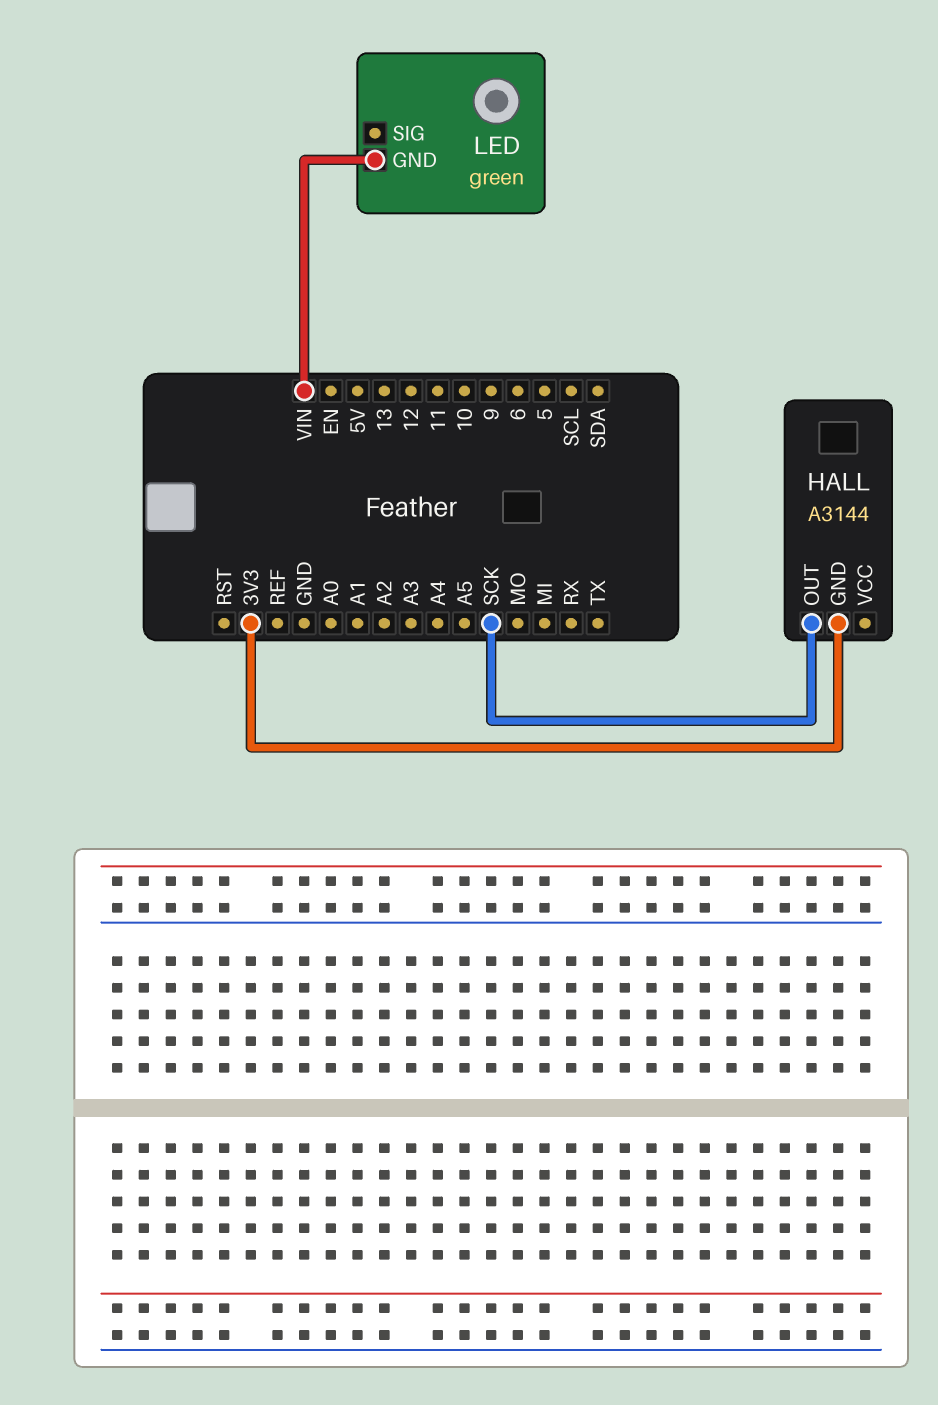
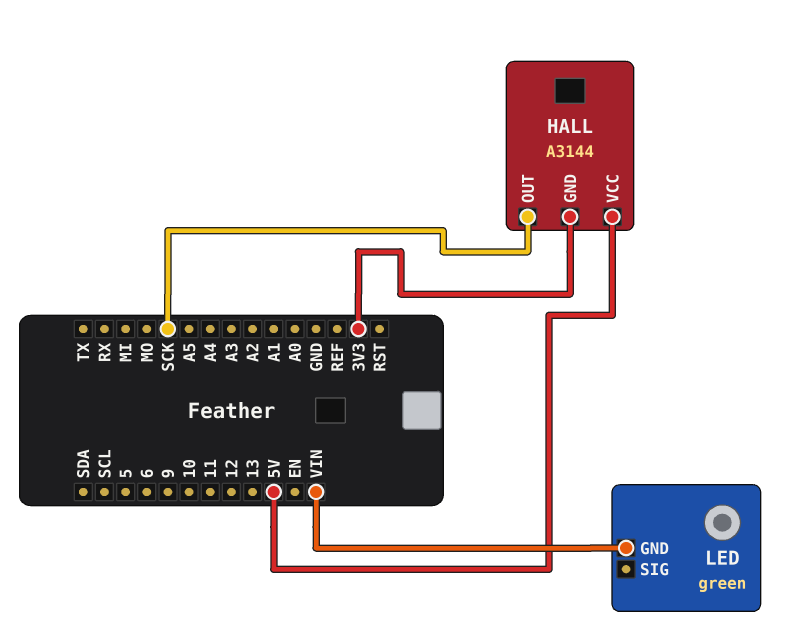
HALL pin VCC: none -> 5V

